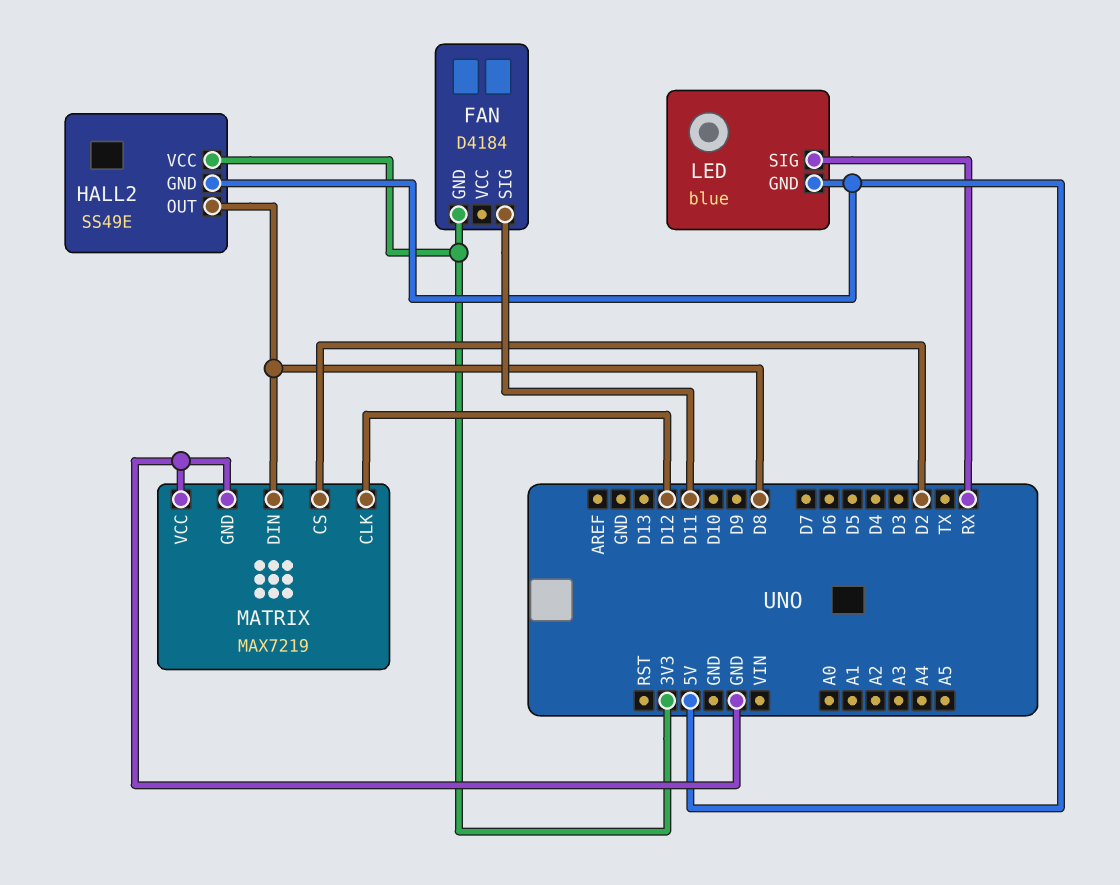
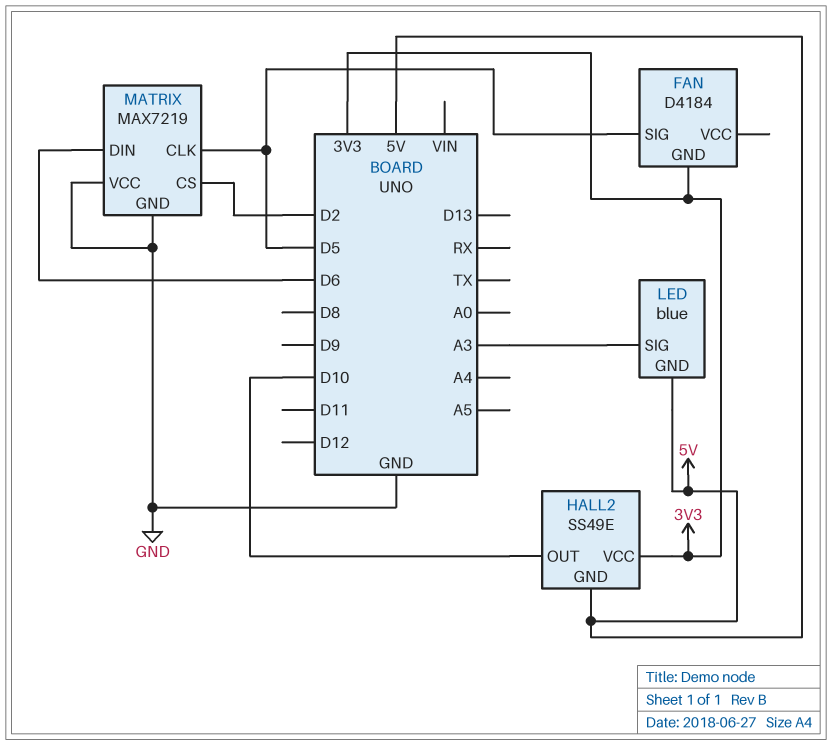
FAN pin SIG: D11 -> D5
HALL2 pin OUT: D8 -> D10
LED pin SIG: RX -> A3
MATRIX pin CLK: D12 -> D5
MATRIX pin DIN: D8 -> D6

